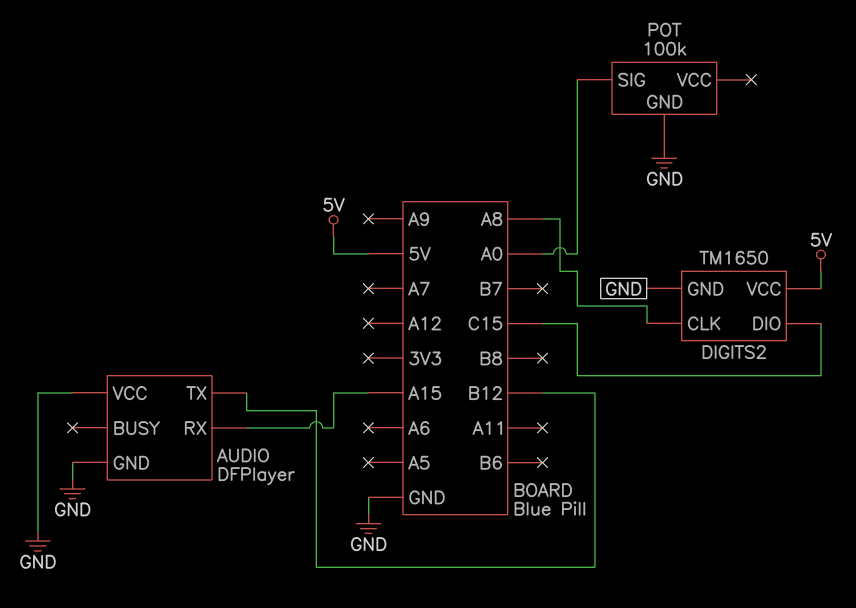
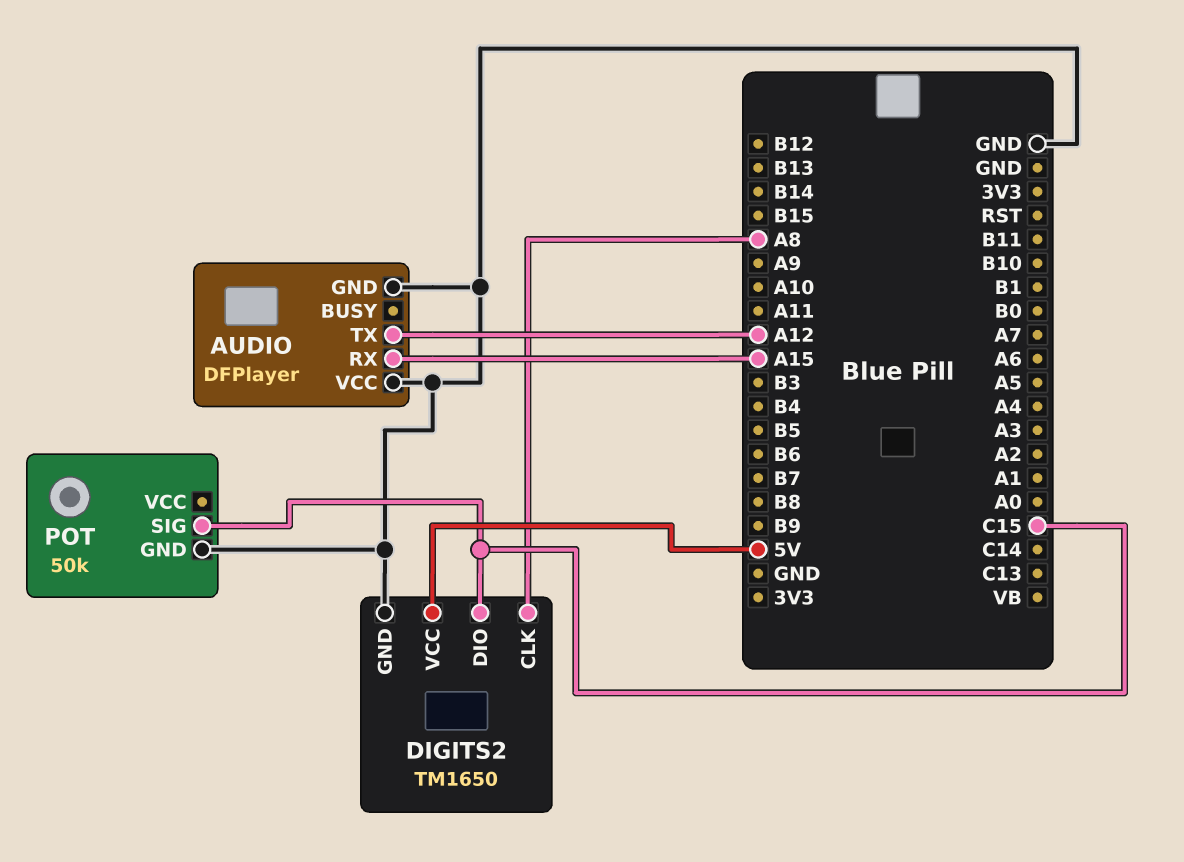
AUDIO pin TX: B12 -> A12
POT: 100k -> 50k
POT pin SIG: A0 -> C15

